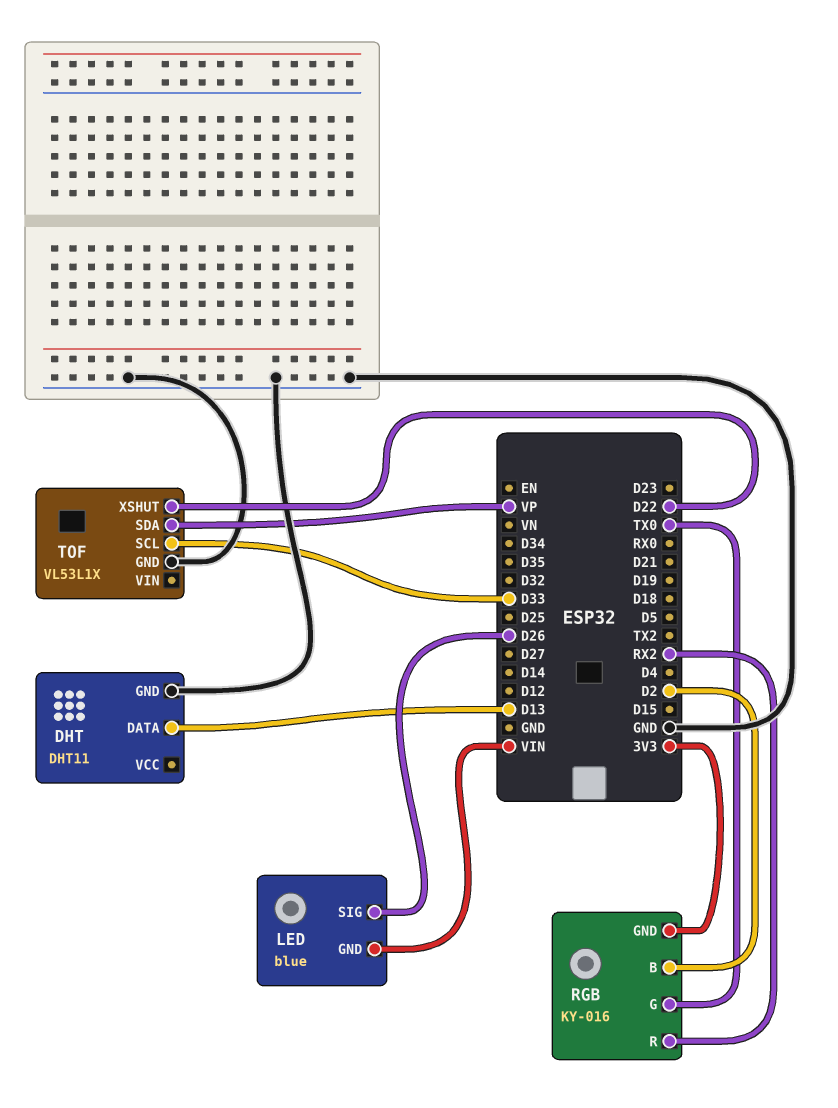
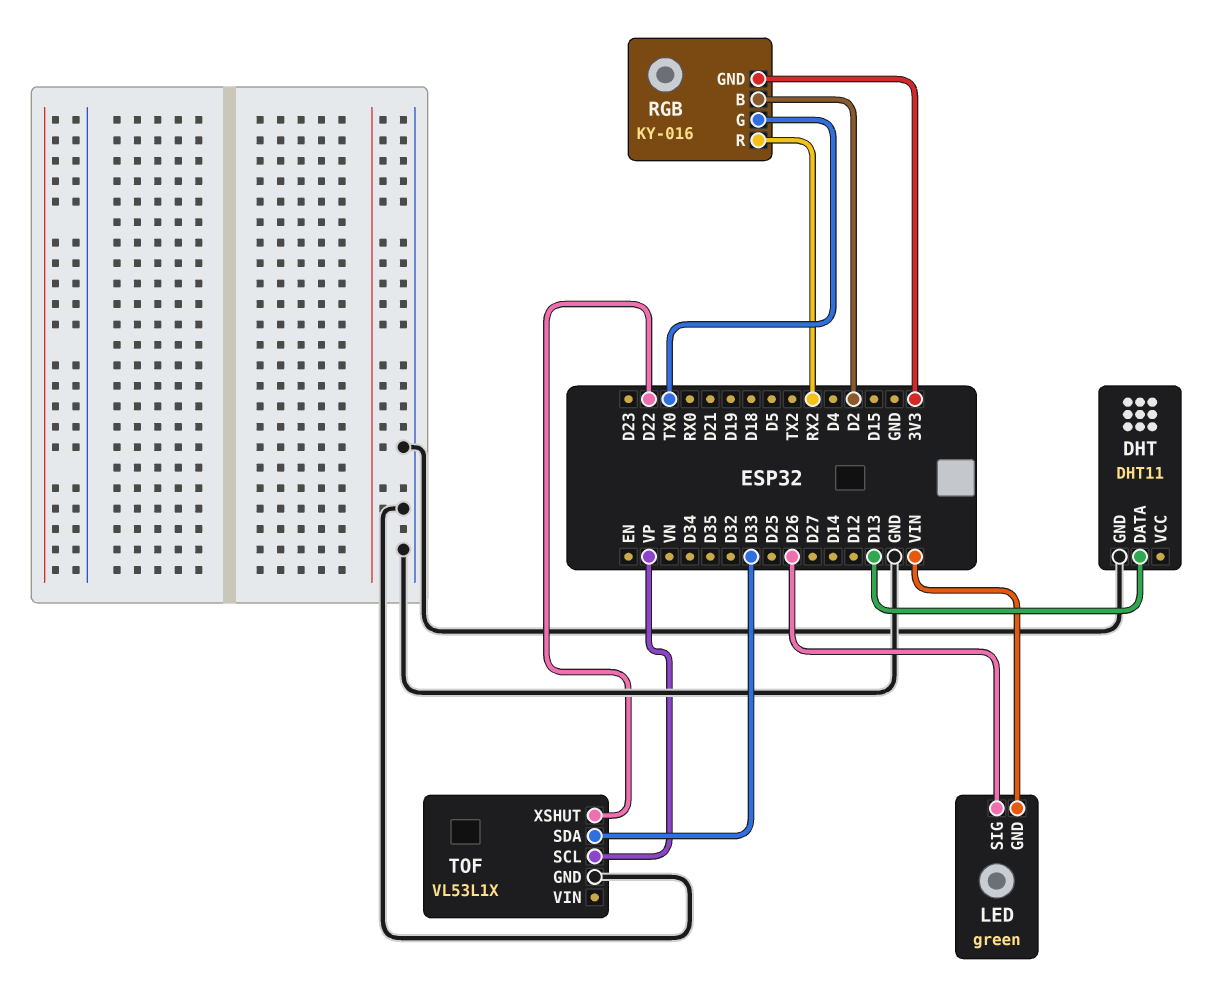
LED: blue -> green
TOF pin SCL: D33 -> VP
TOF pin SDA: VP -> D33

